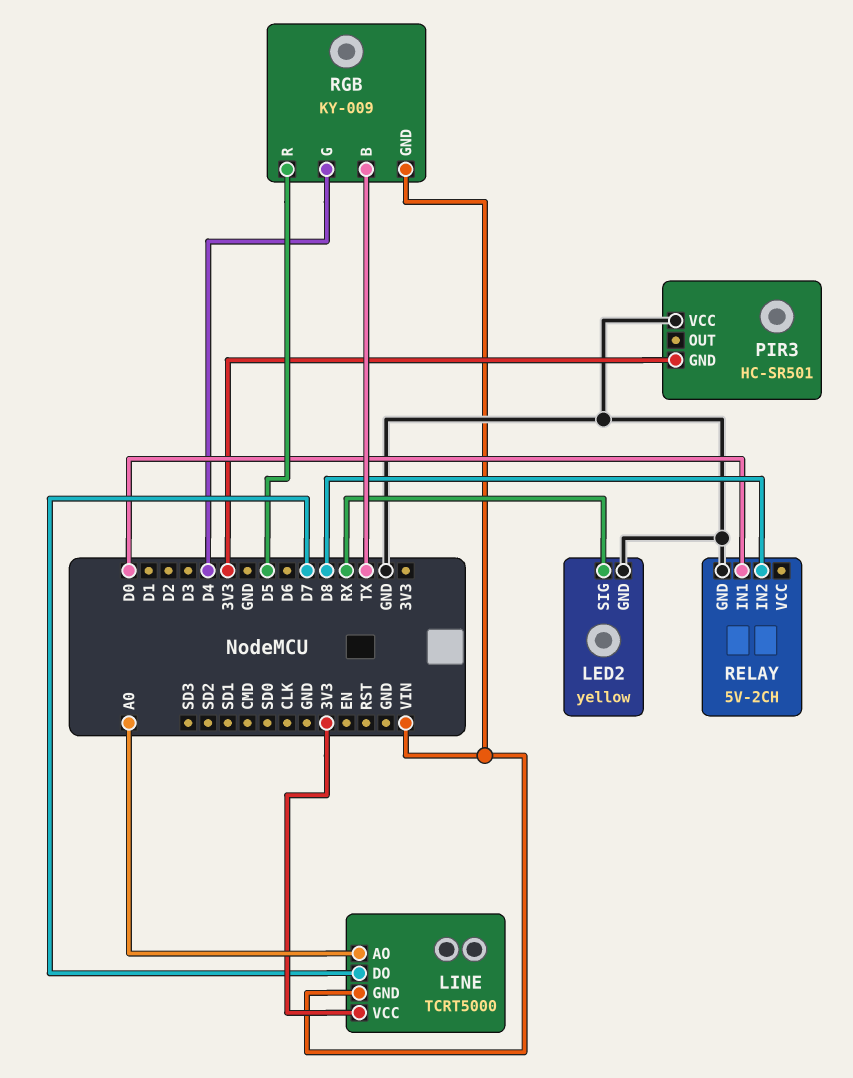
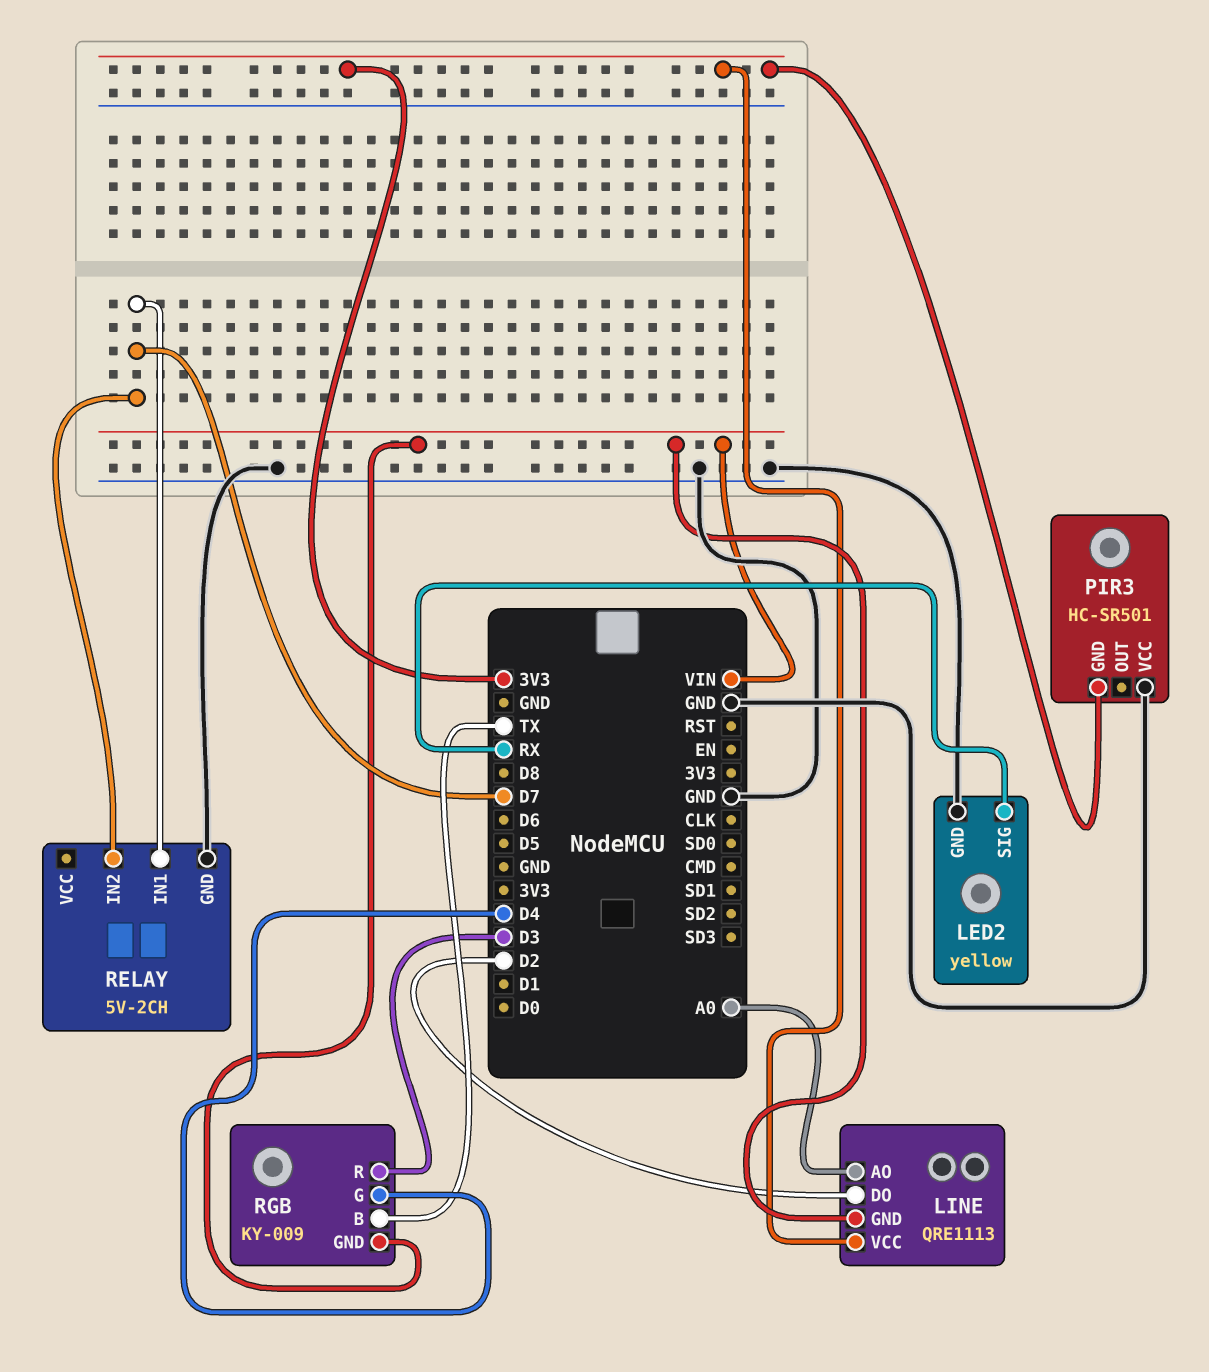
LINE: TCRT5000 -> QRE1113
LINE pin DO: D7 -> D2
RELAY pin IN1: D0 -> D7
RELAY pin IN2: D8 -> D7
RGB pin R: D5 -> D3

